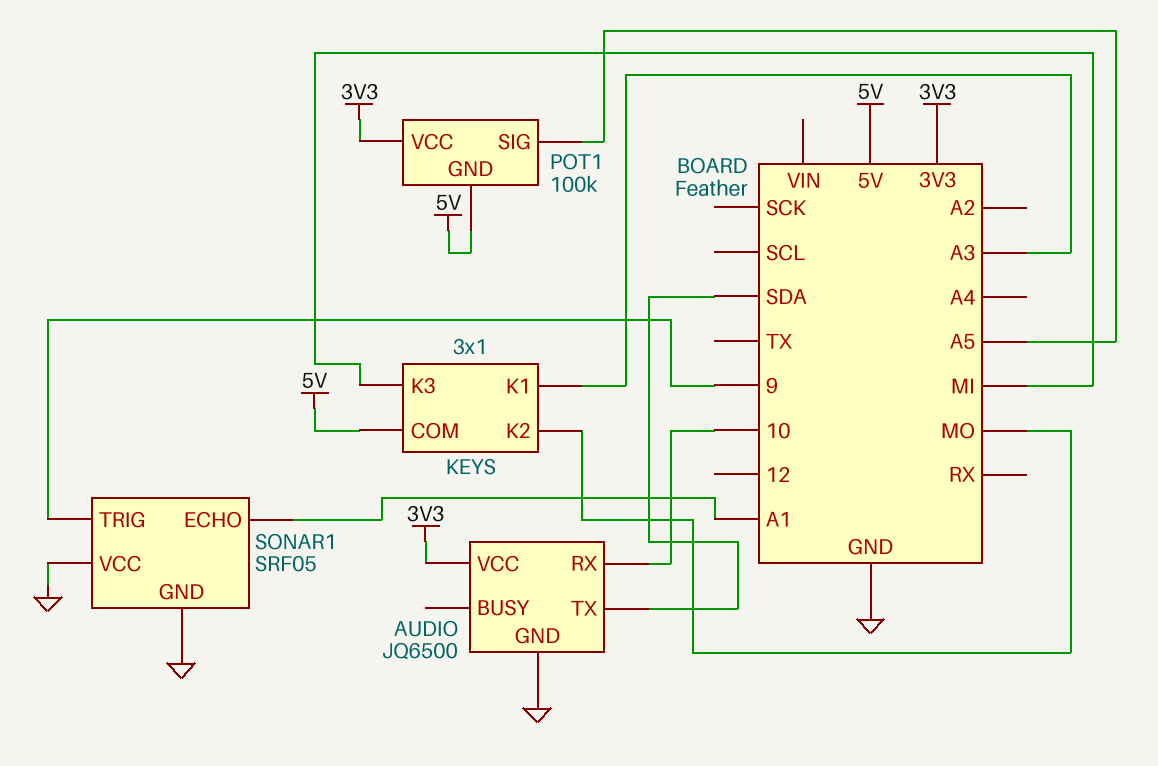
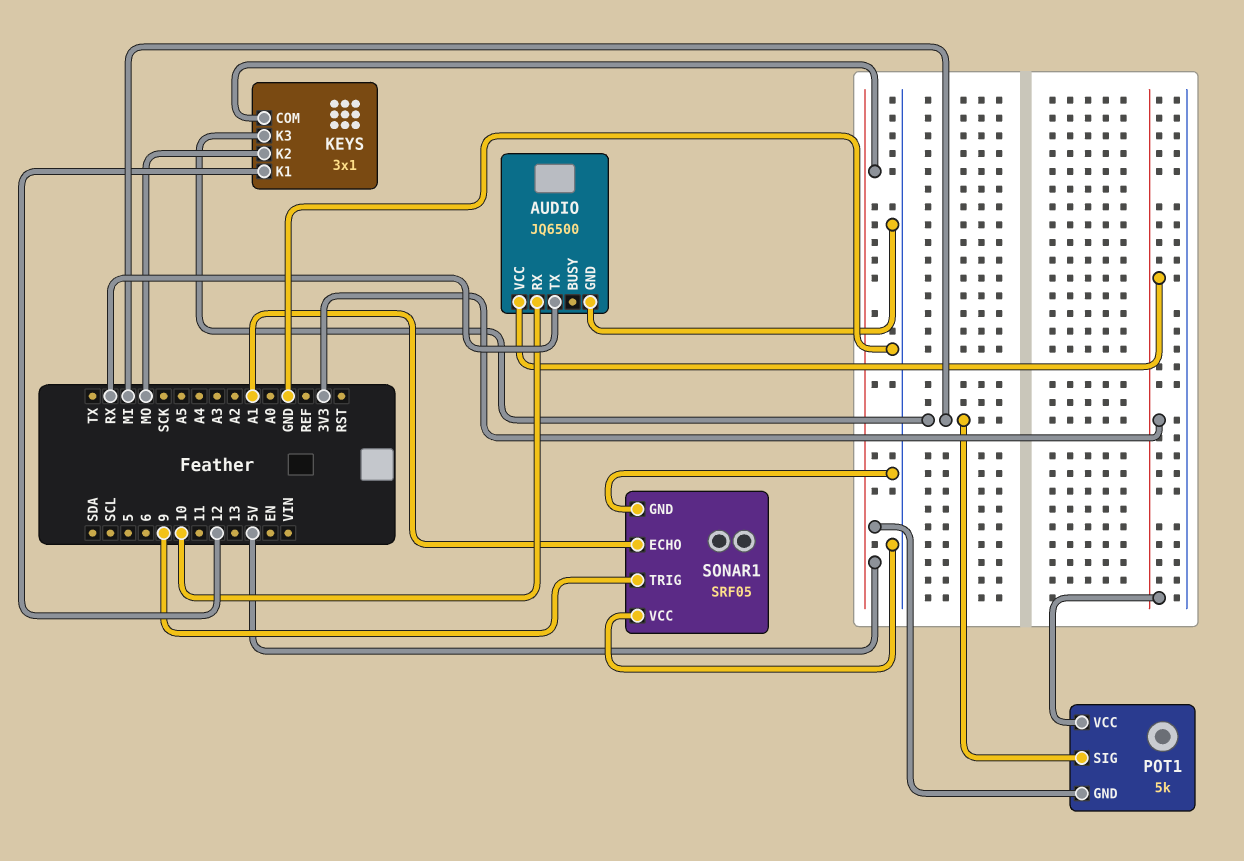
AUDIO pin TX: SDA -> RX
KEYS pin K1: A3 -> 12
POT1: 100k -> 5k
POT1 pin SIG: A5 -> MI

